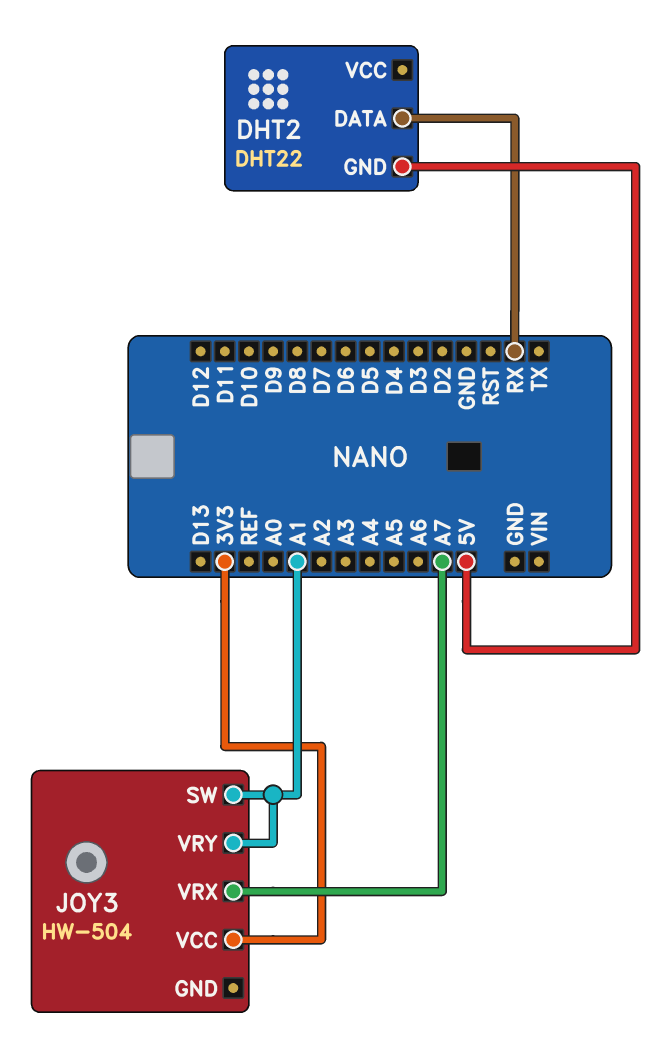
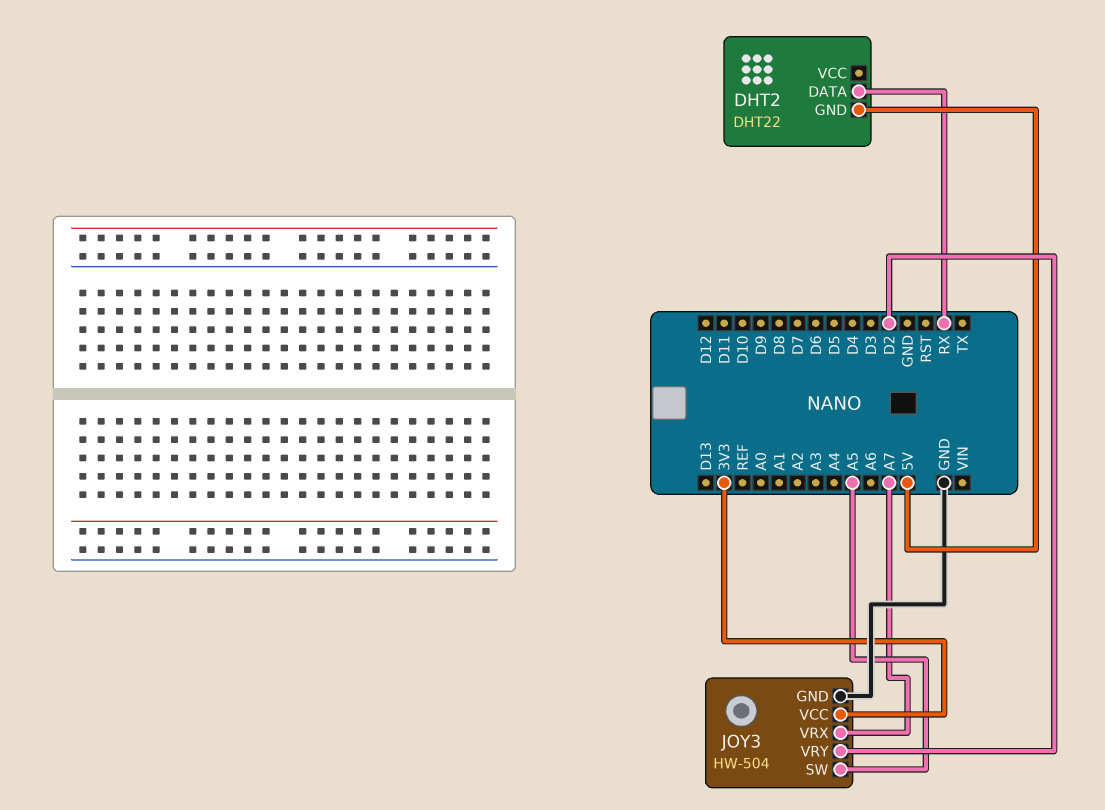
JOY3 pin GND: none -> GND
JOY3 pin SW: A1 -> A5
JOY3 pin VRY: A1 -> D2

